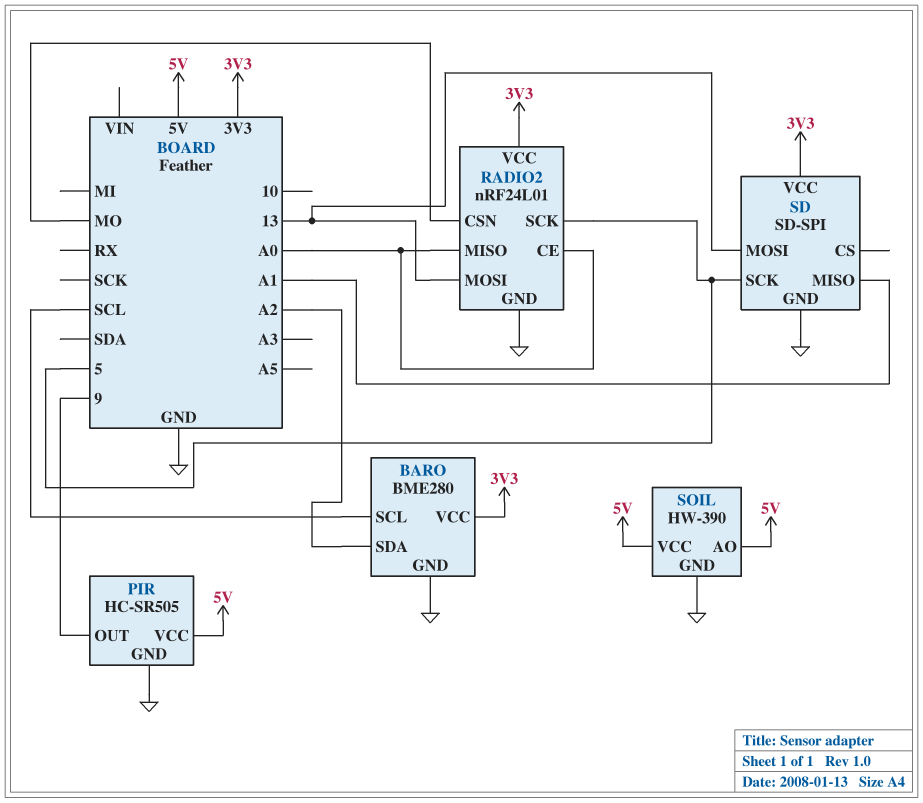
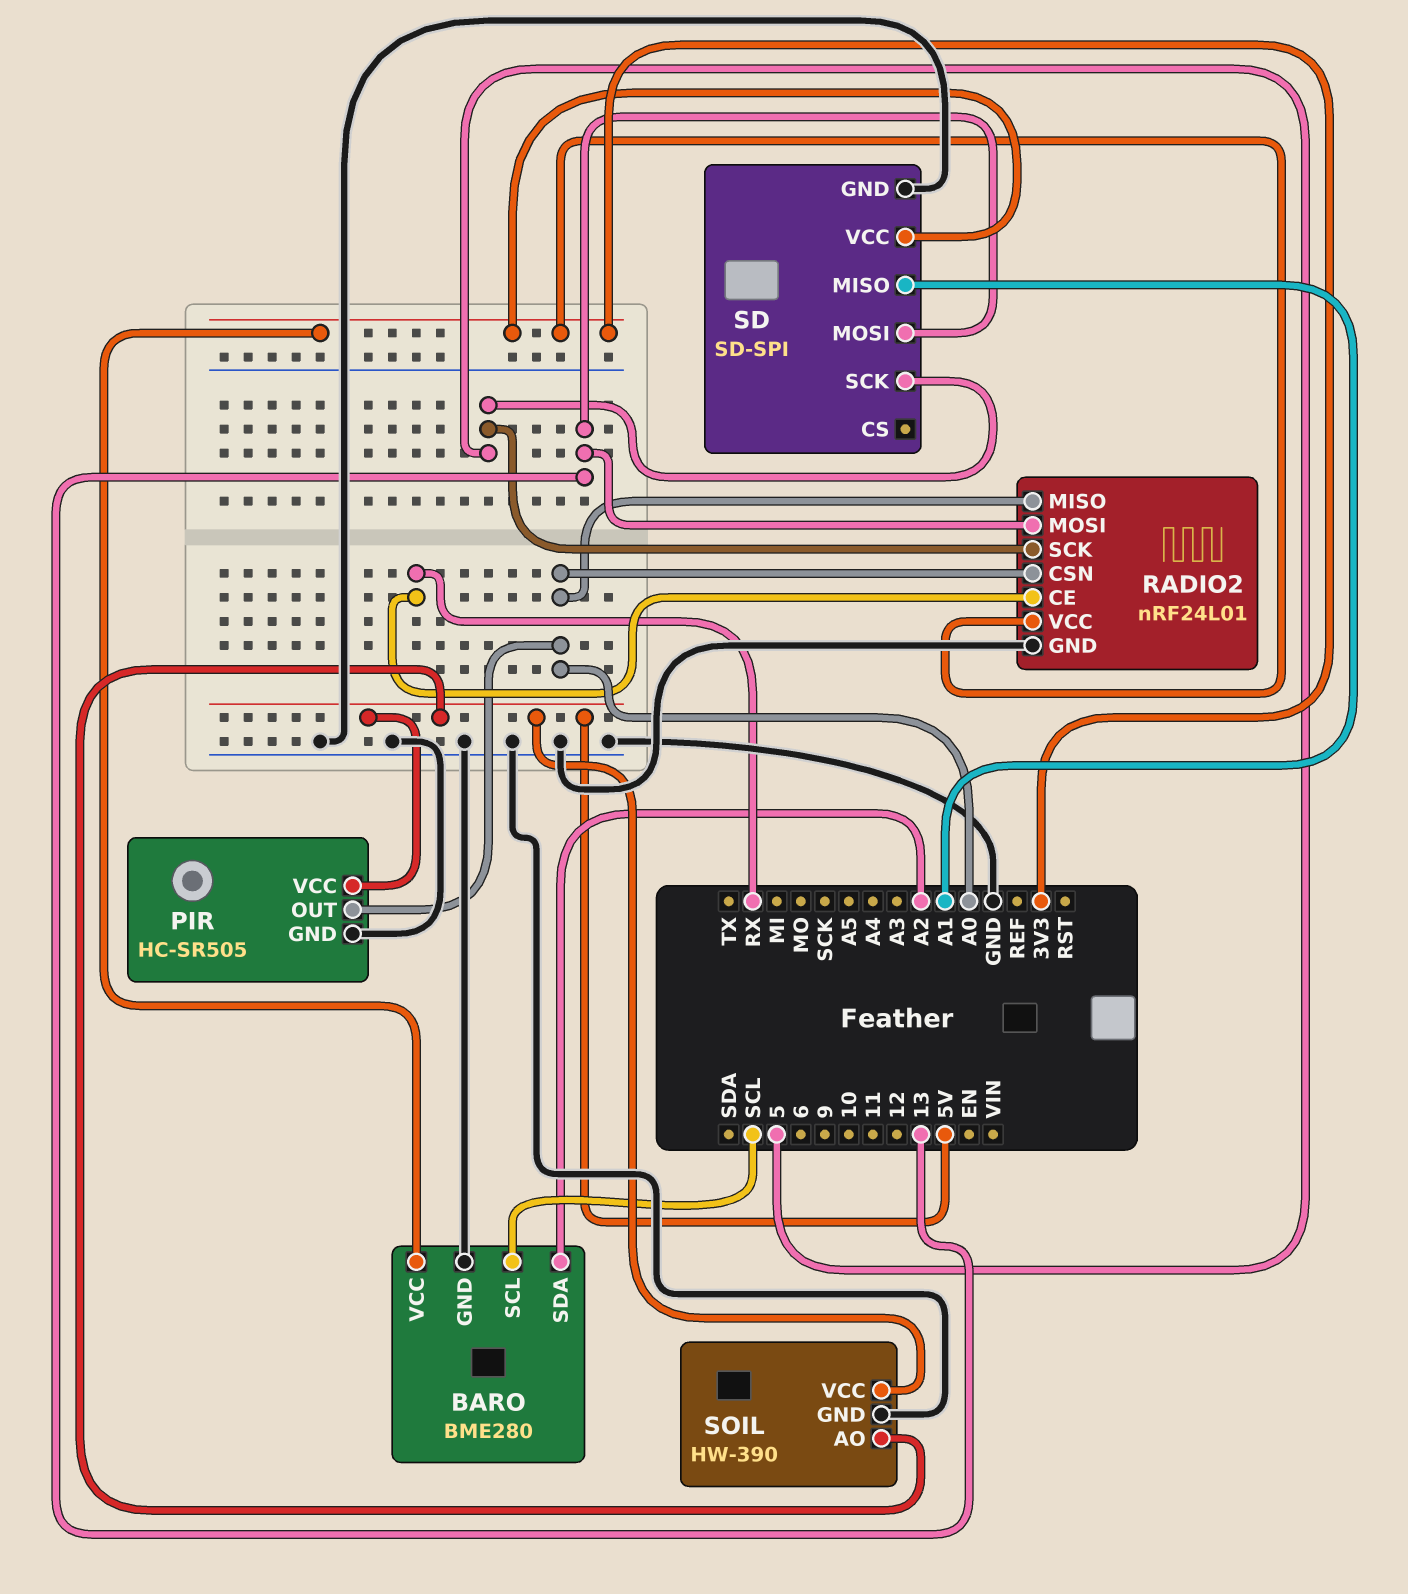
PIR pin OUT: 9 -> A0
RADIO2 pin CE: A0 -> RX
RADIO2 pin CSN: MO -> A0

